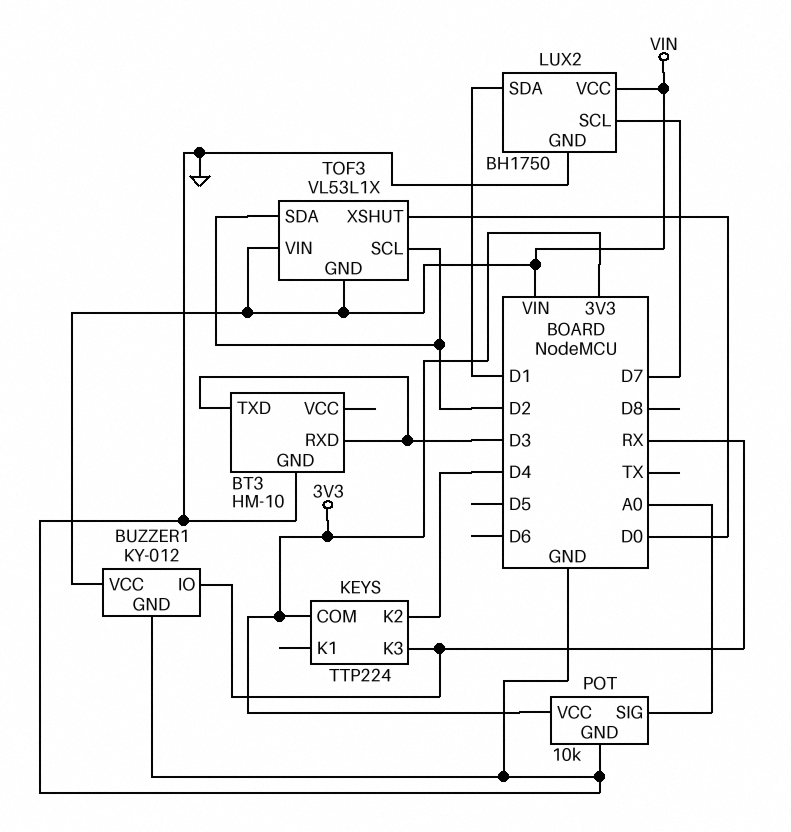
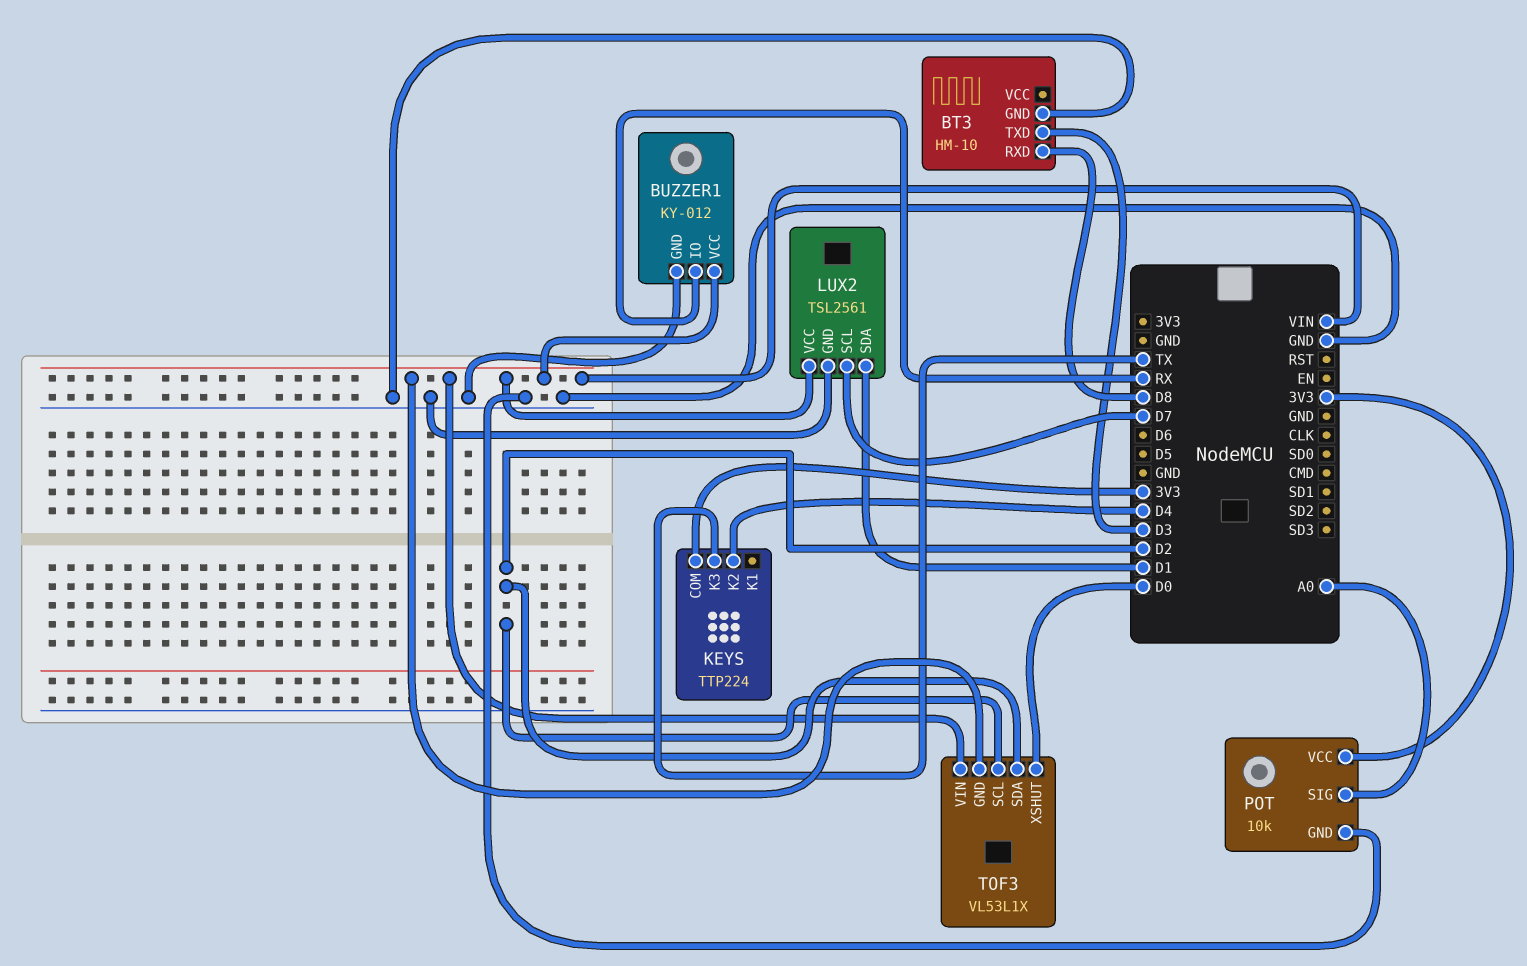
BT3 pin RXD: D3 -> D8
KEYS pin K3: RX -> TX
LUX2: BH1750 -> TSL2561

